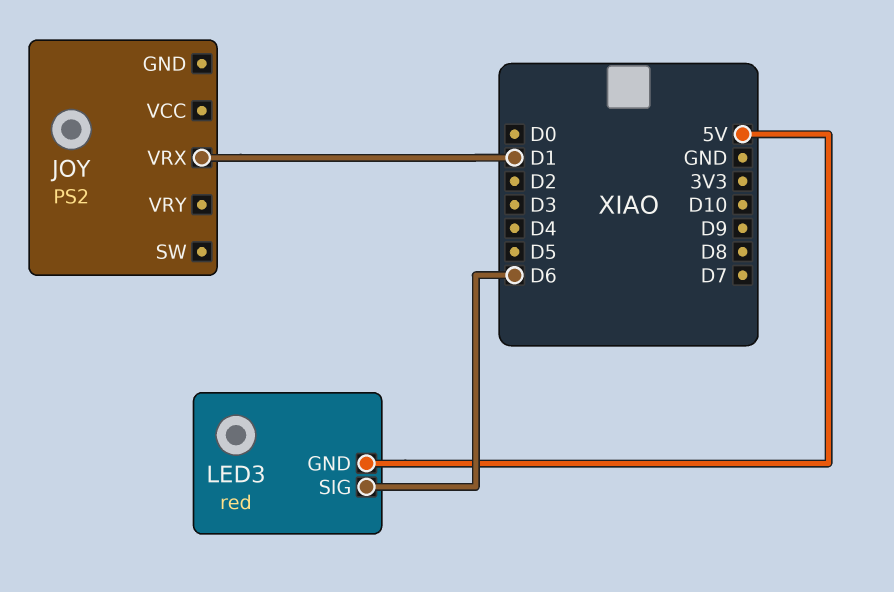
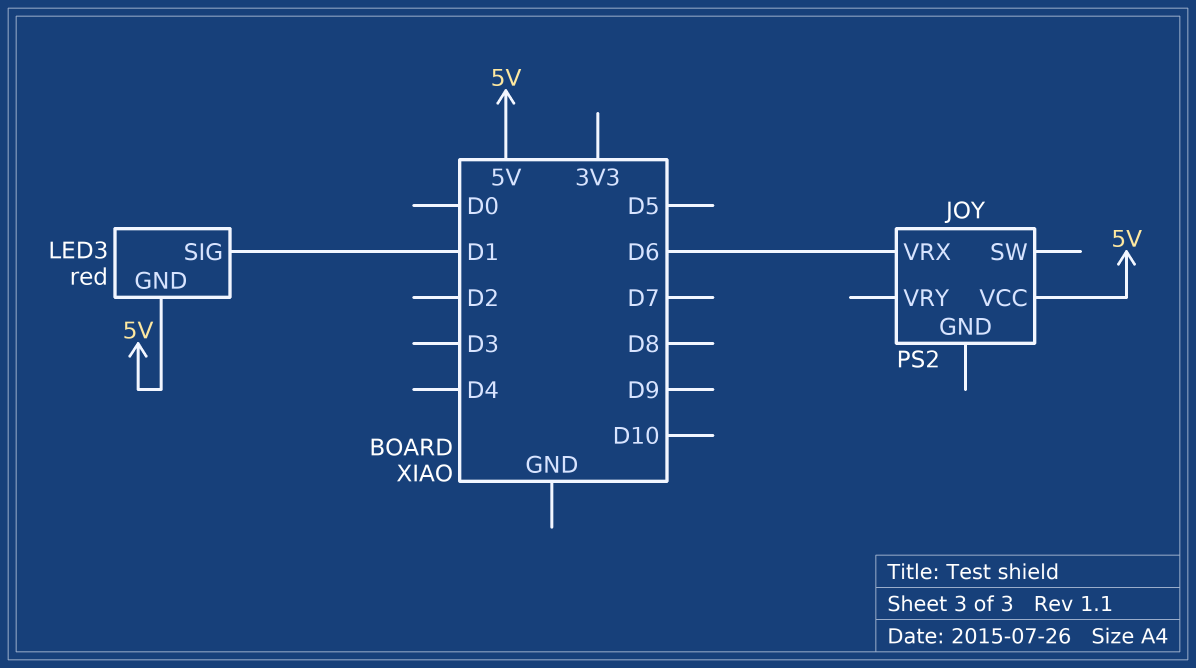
JOY pin VCC: none -> 5V
JOY pin VRX: D1 -> D6
LED3 pin SIG: D6 -> D1

